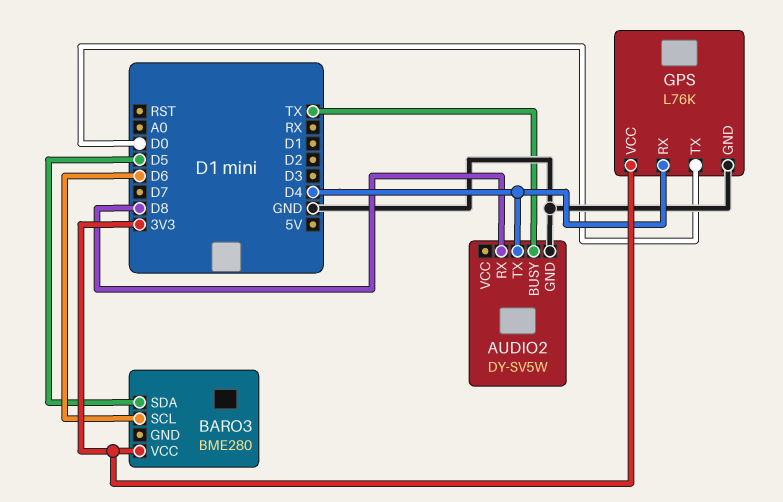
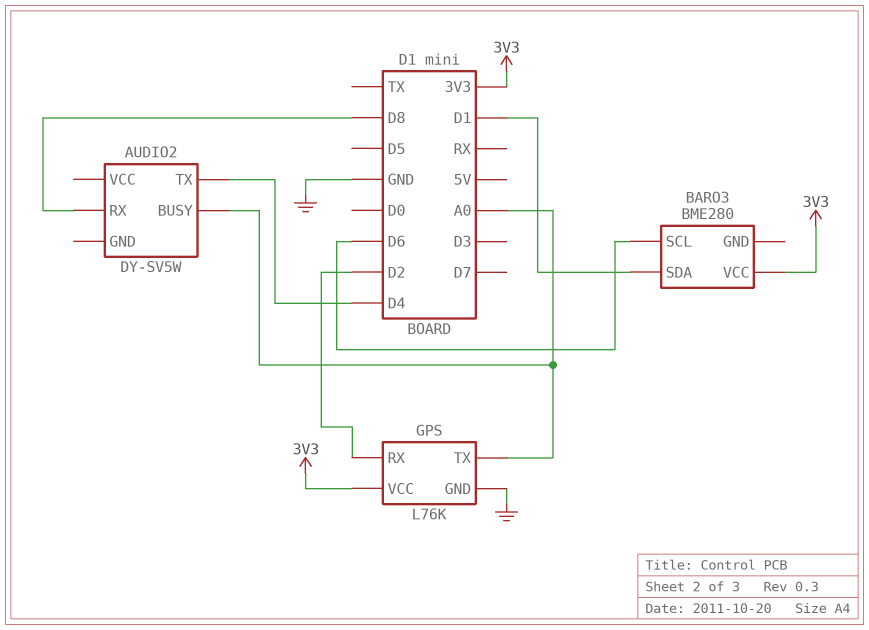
AUDIO2 pin BUSY: TX -> A0
AUDIO2 pin GND: GND -> none
BARO3 pin SDA: D5 -> D1
GPS pin RX: D4 -> D2
GPS pin TX: D0 -> A0

